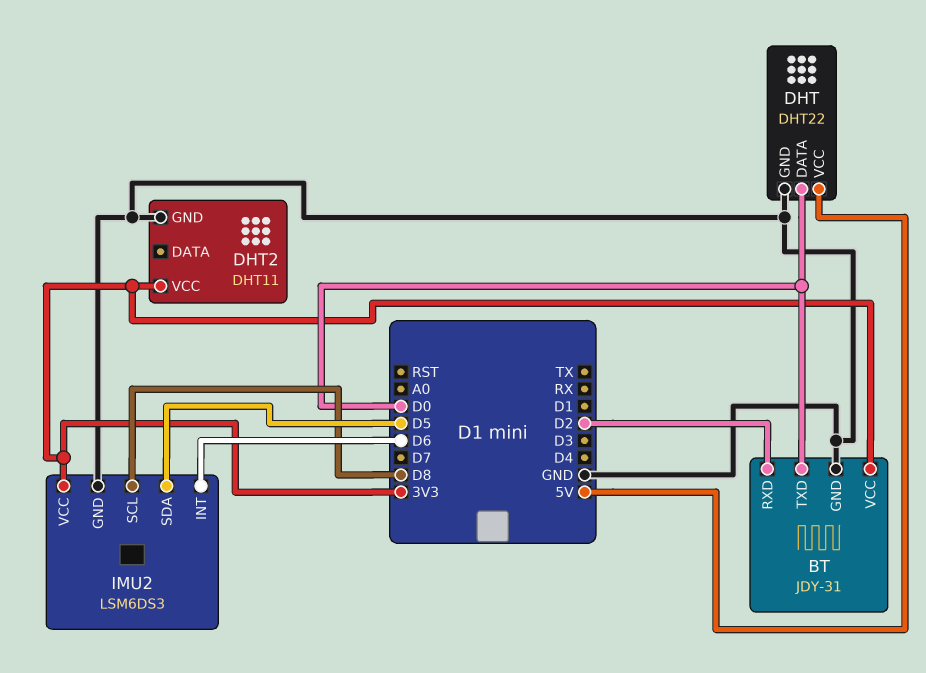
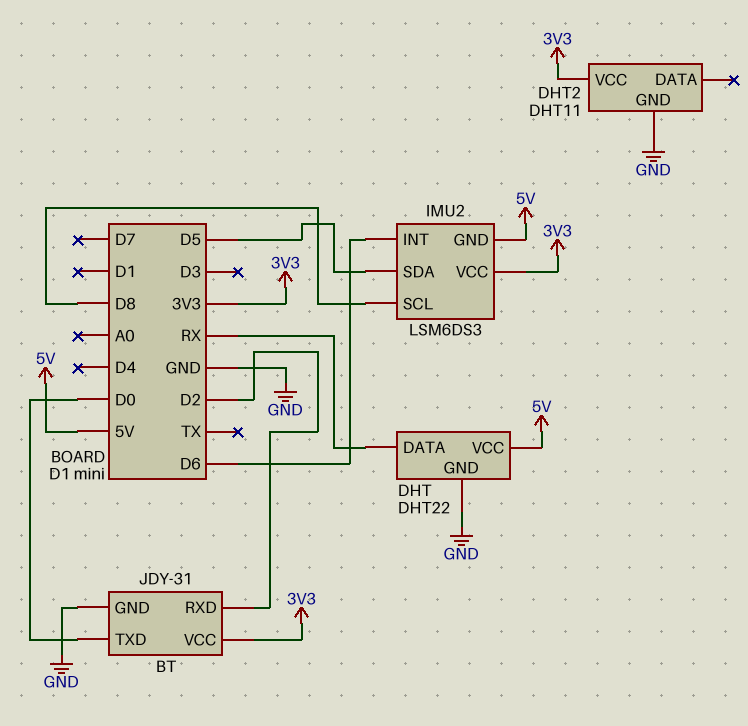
DHT pin DATA: D0 -> RX
IMU2 pin GND: GND -> 5V

